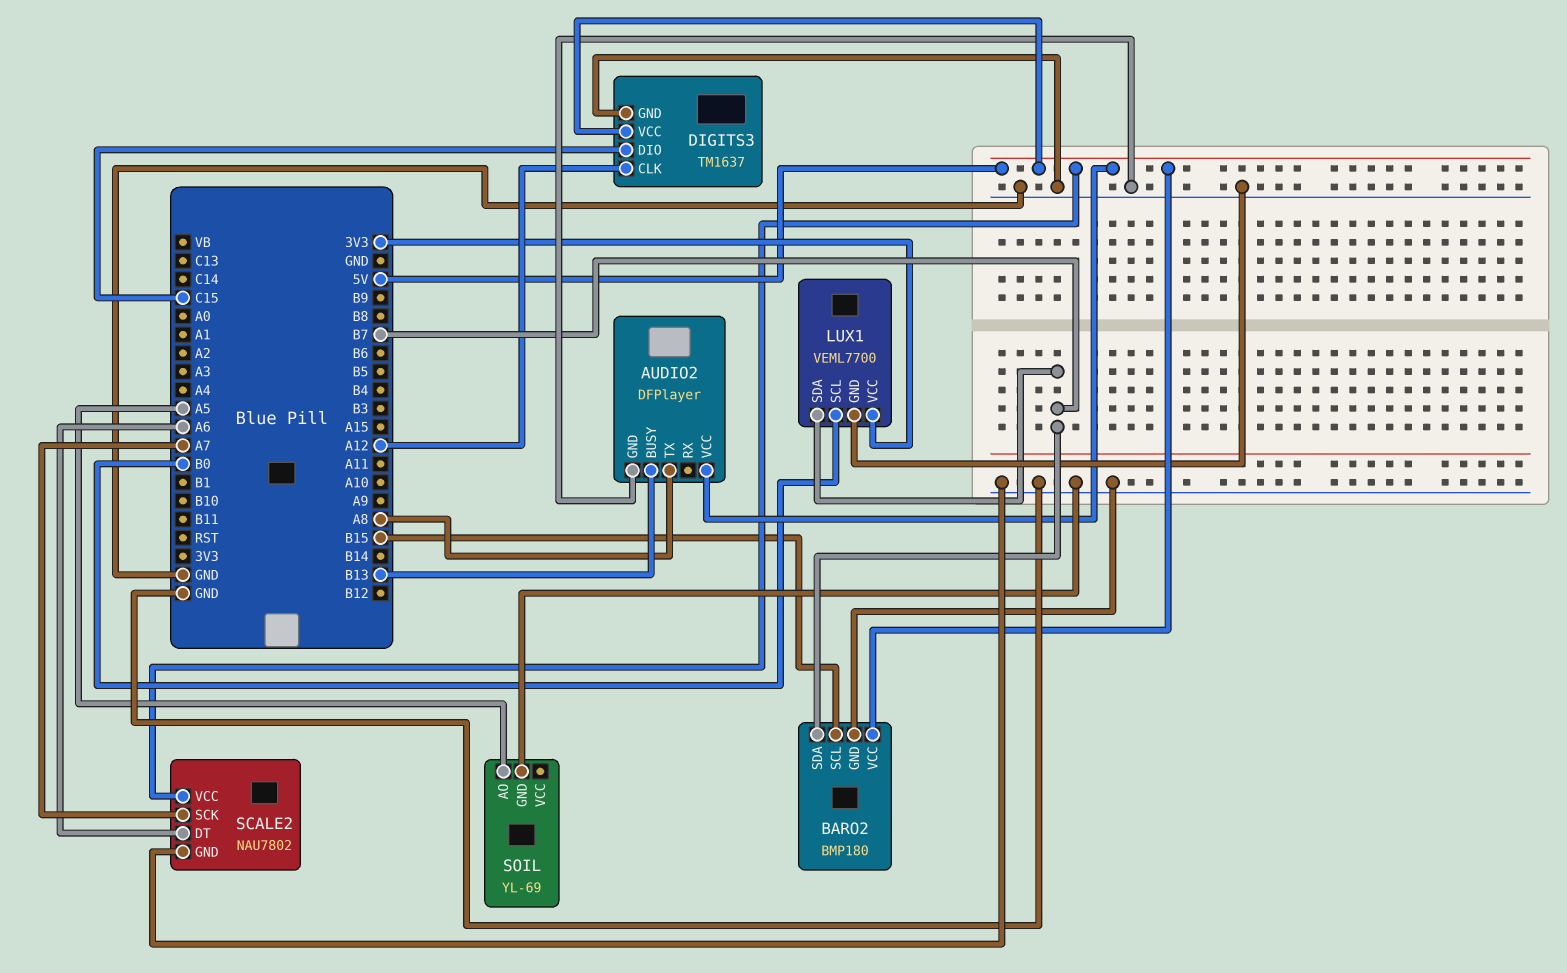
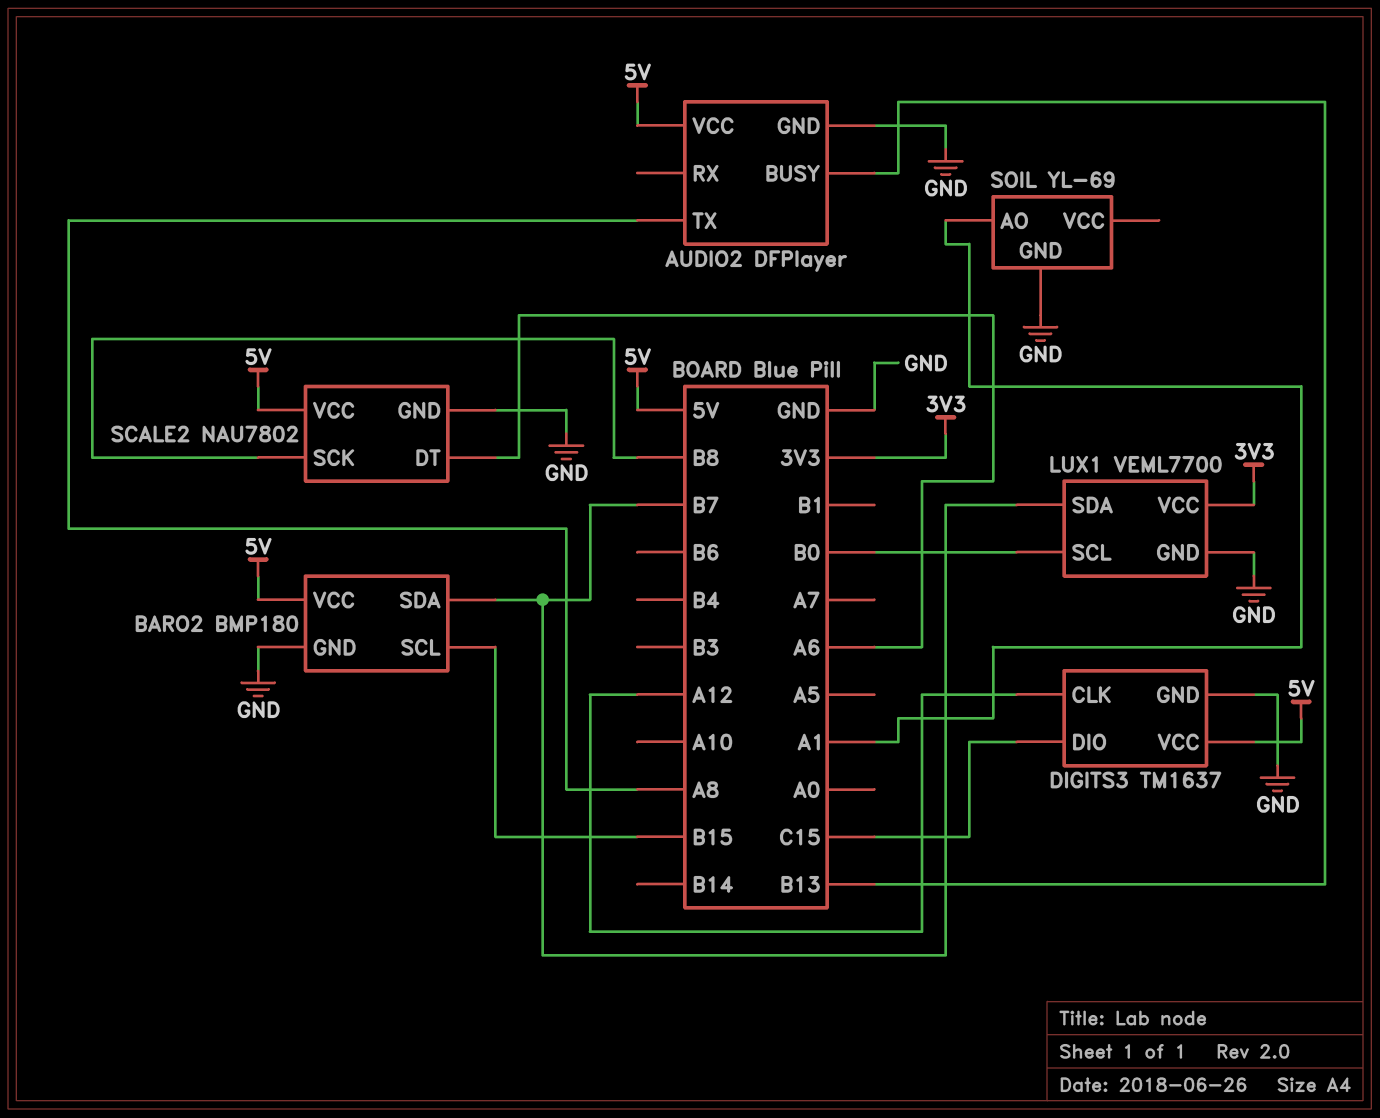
SCALE2 pin SCK: A7 -> B8
SOIL pin AO: A5 -> A1

